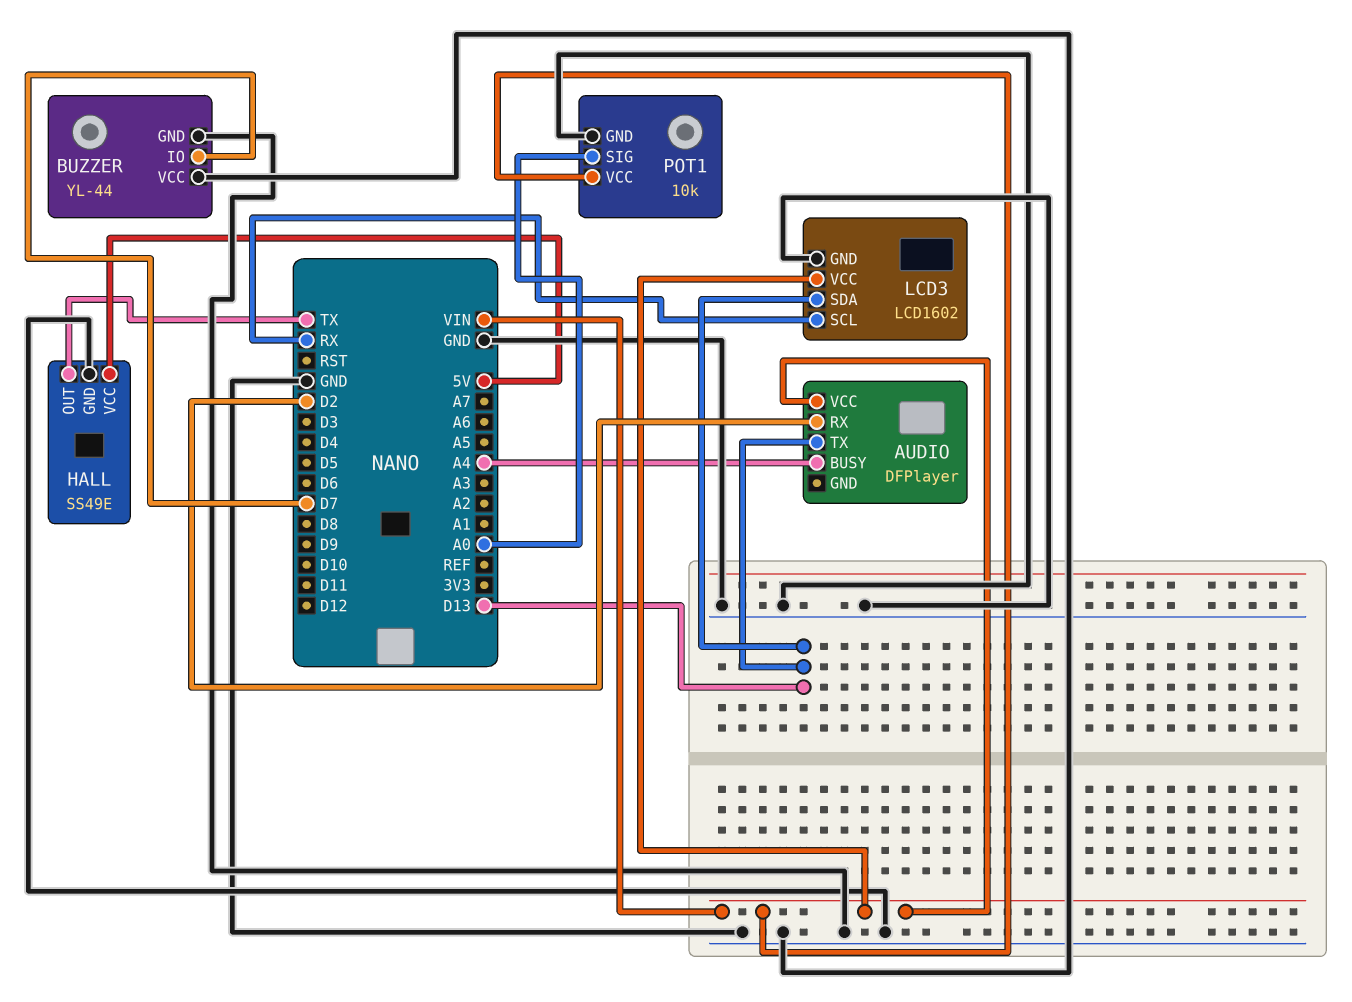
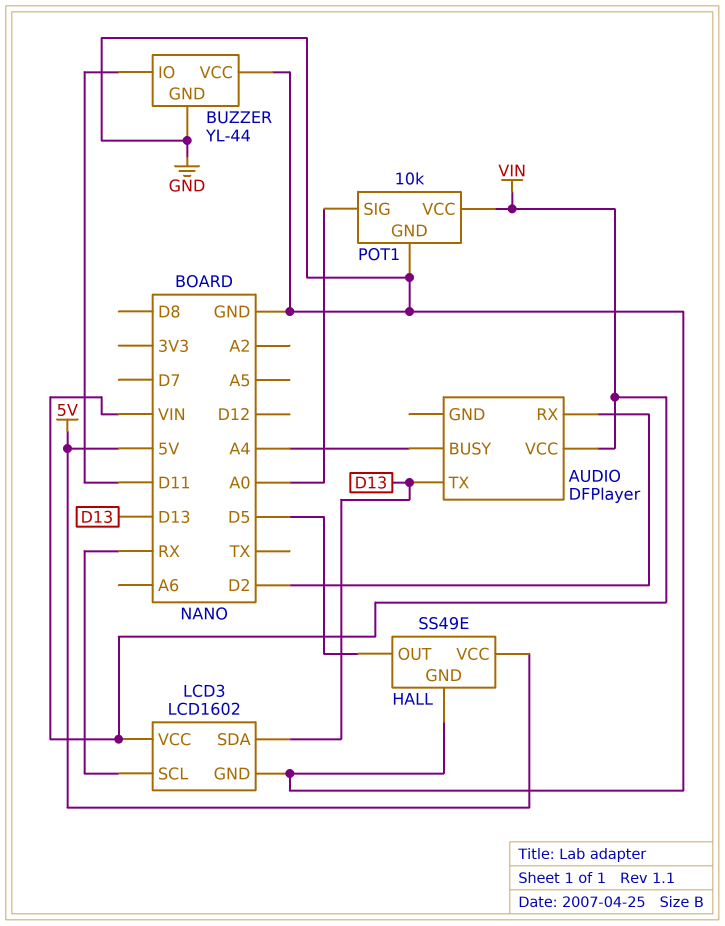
BUZZER pin IO: D7 -> D11
HALL pin OUT: TX -> D5

